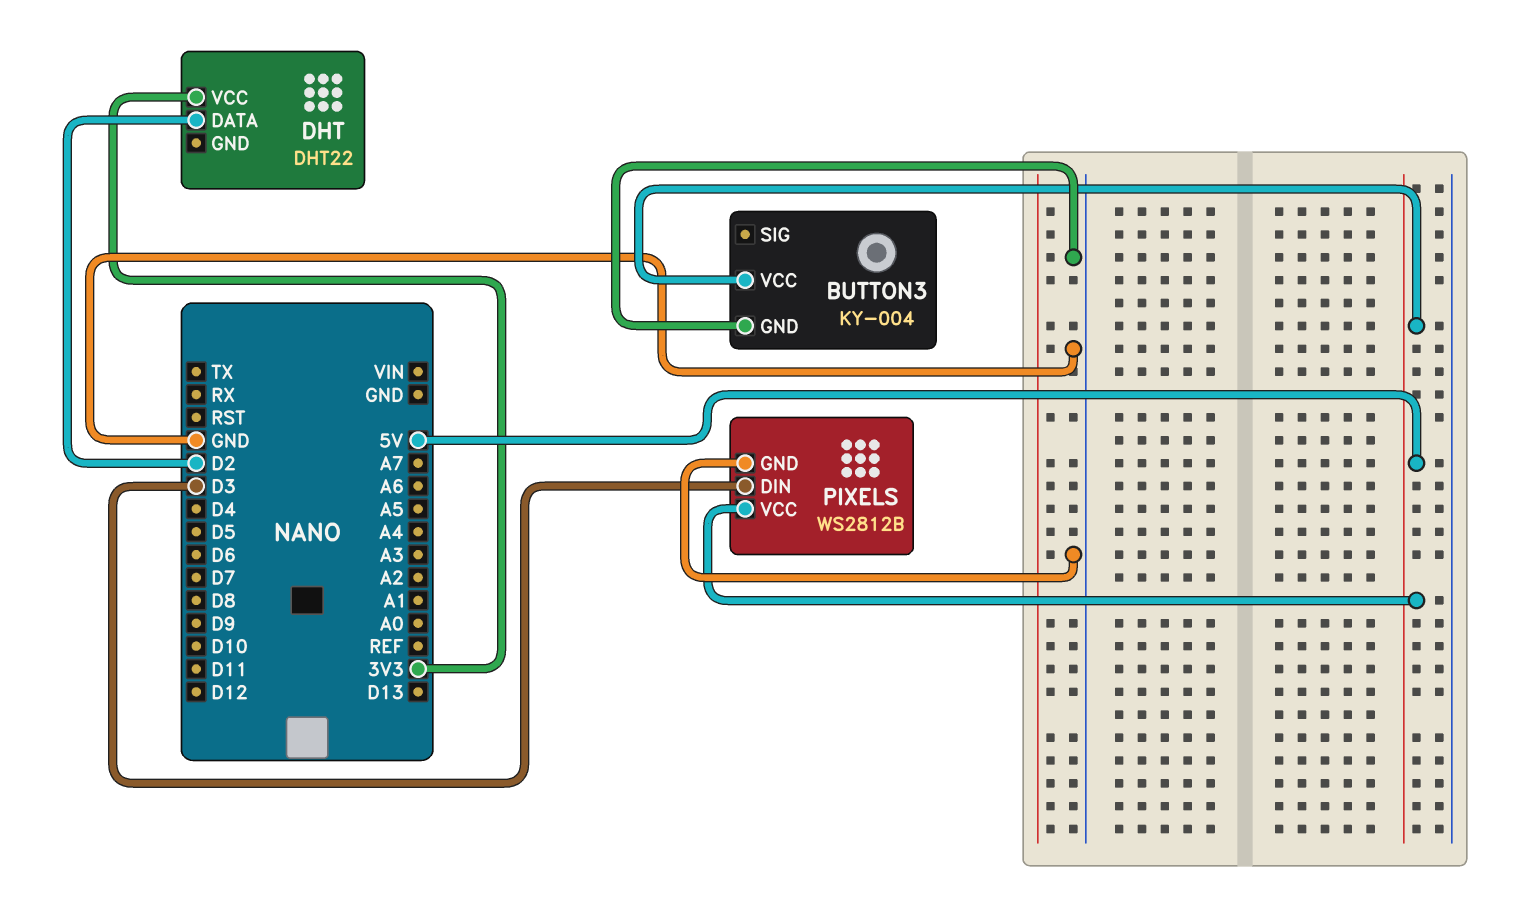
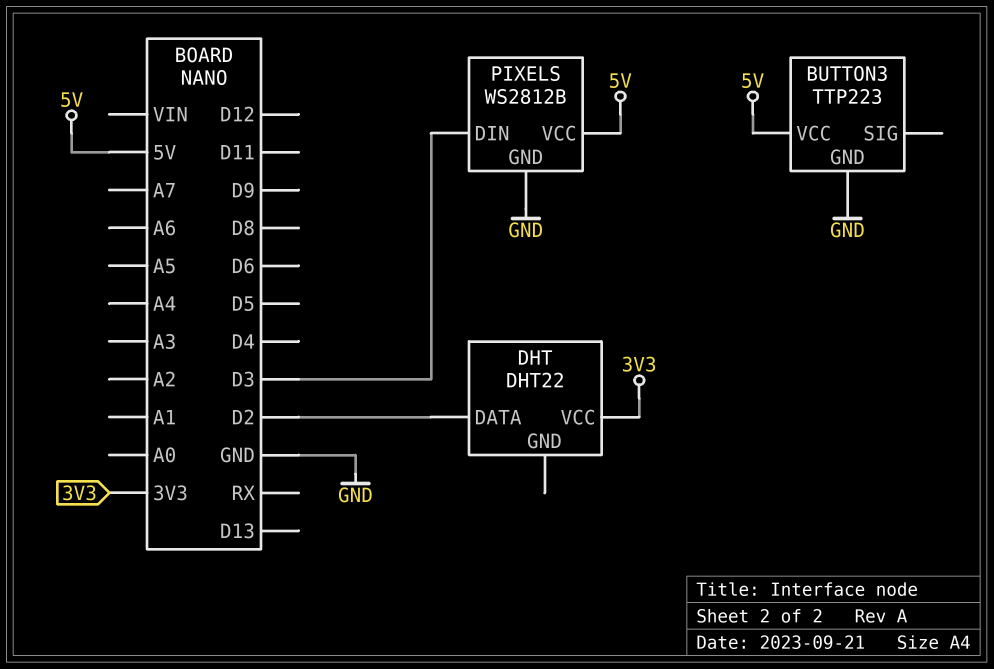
BUTTON3: KY-004 -> TTP223

